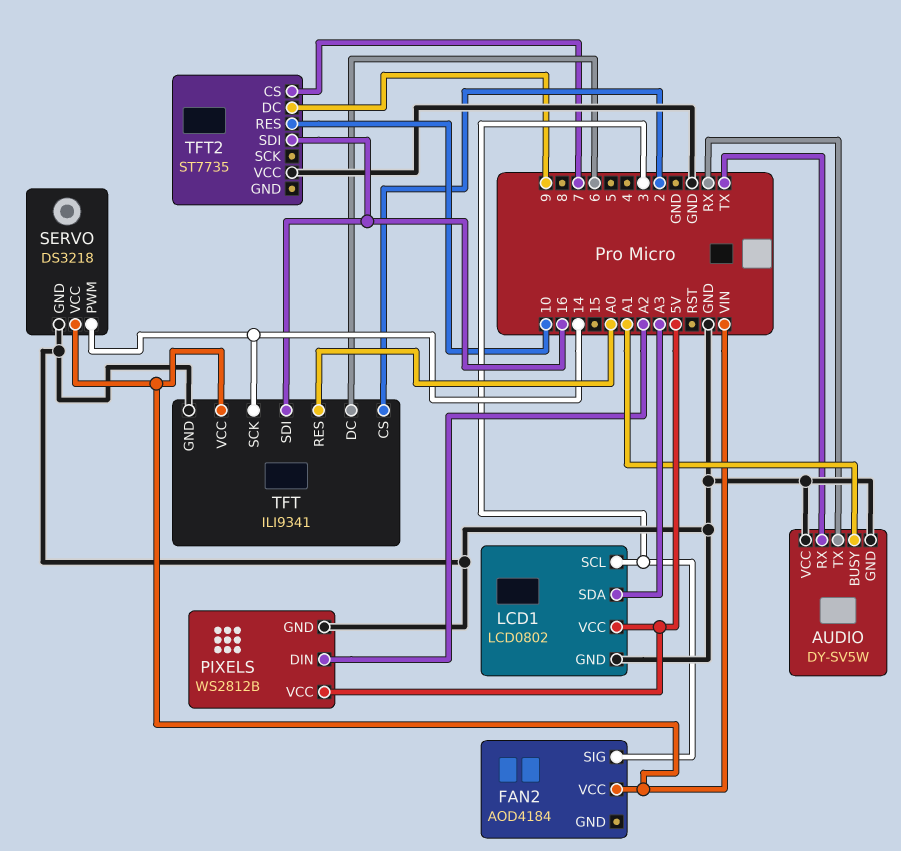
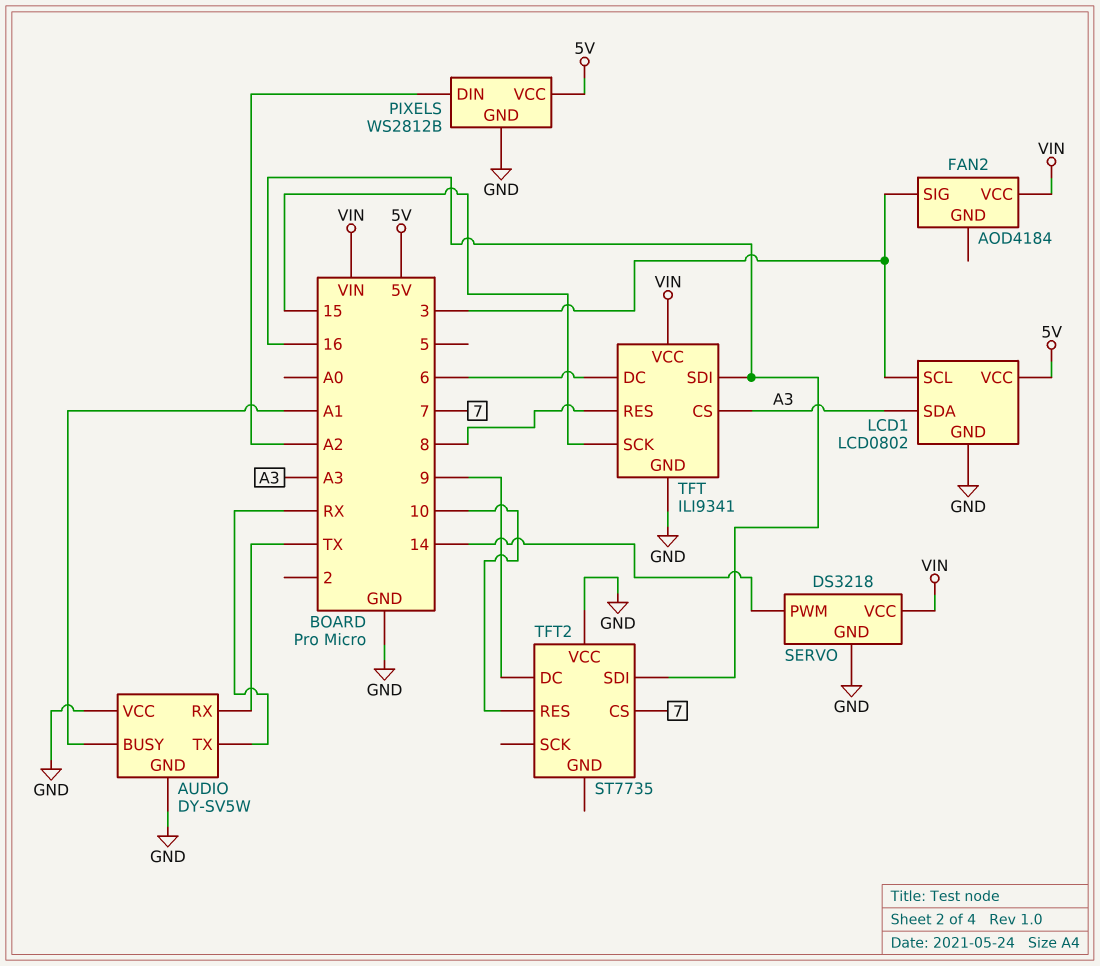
TFT pin CS: 2 -> A3
TFT pin RES: A0 -> 8
TFT pin SCK: 14 -> 15

